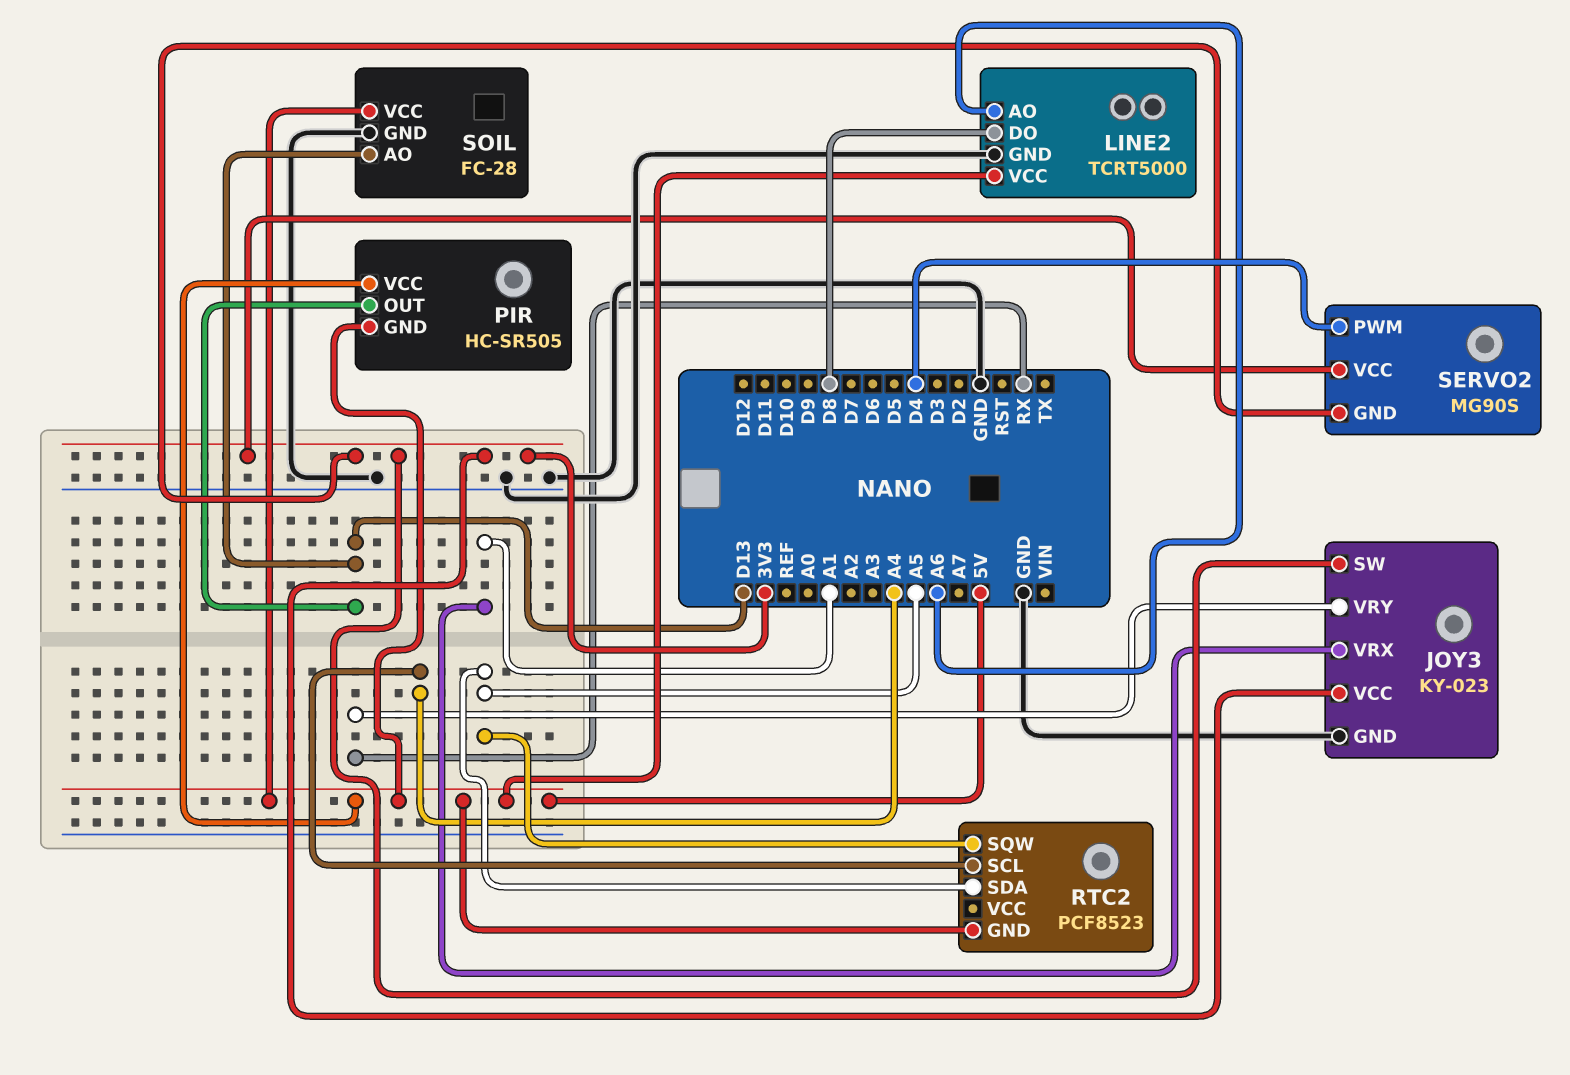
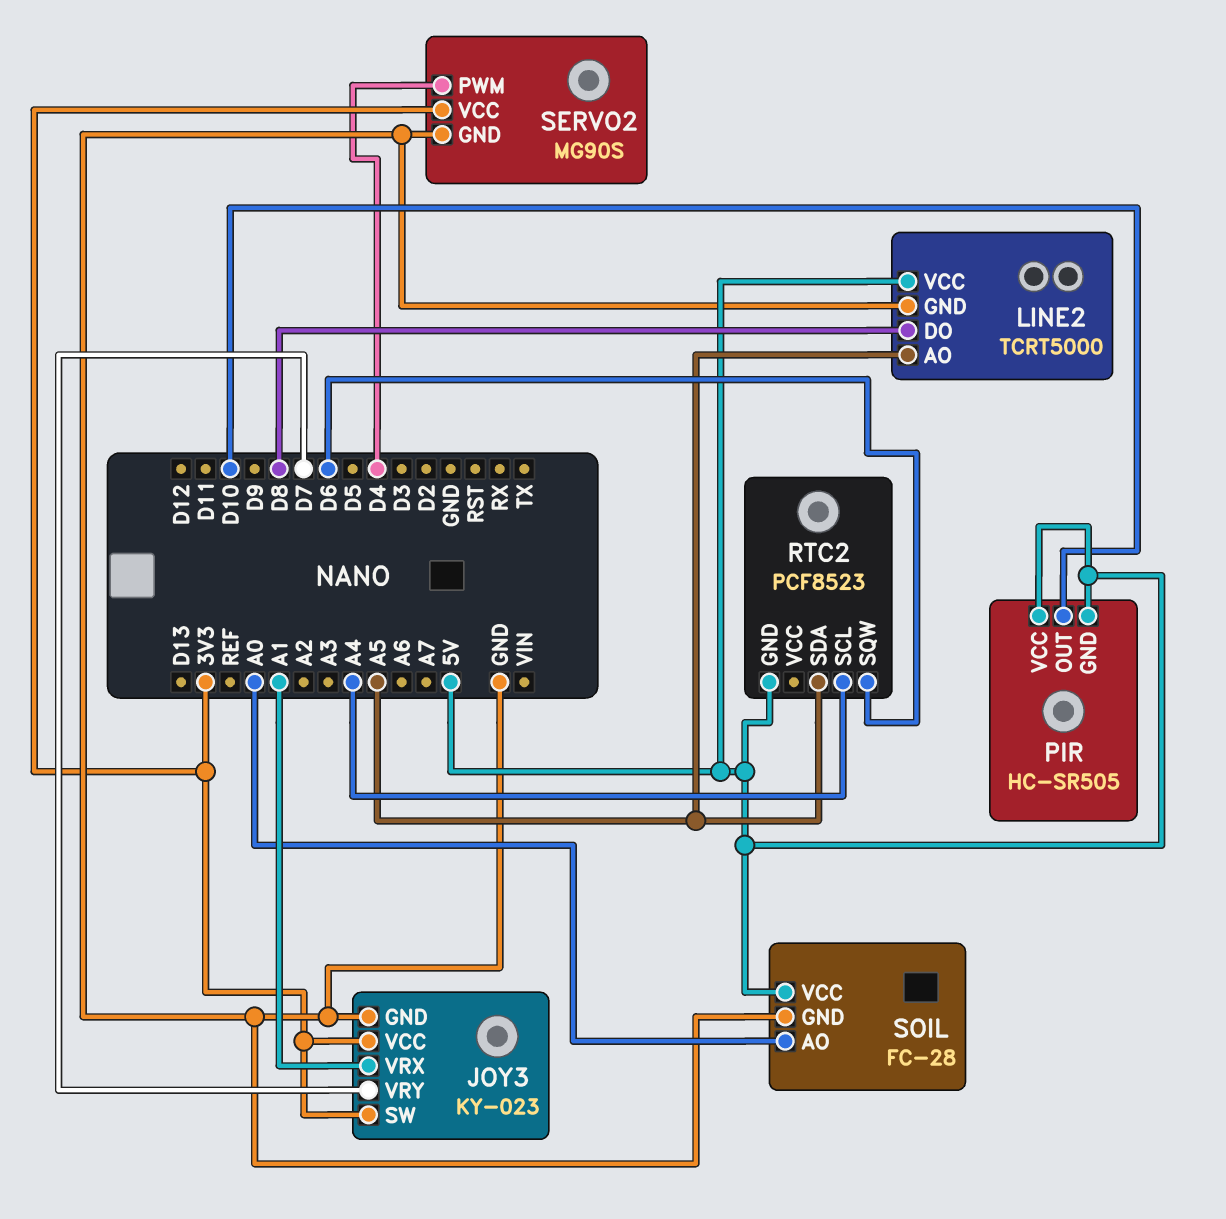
JOY3 pin VRY: RX -> D7
LINE2 pin AO: A6 -> A5
PIR pin OUT: D13 -> D10
RTC2 pin SQW: A5 -> D6
SERVO2 pin GND: 3V3 -> GND
SOIL pin AO: D13 -> A0

